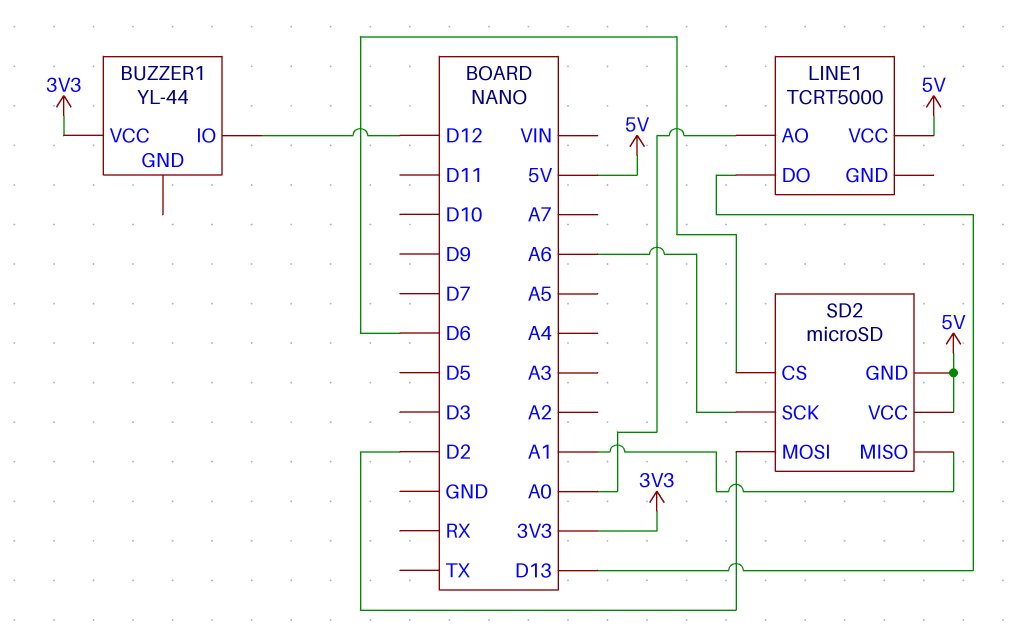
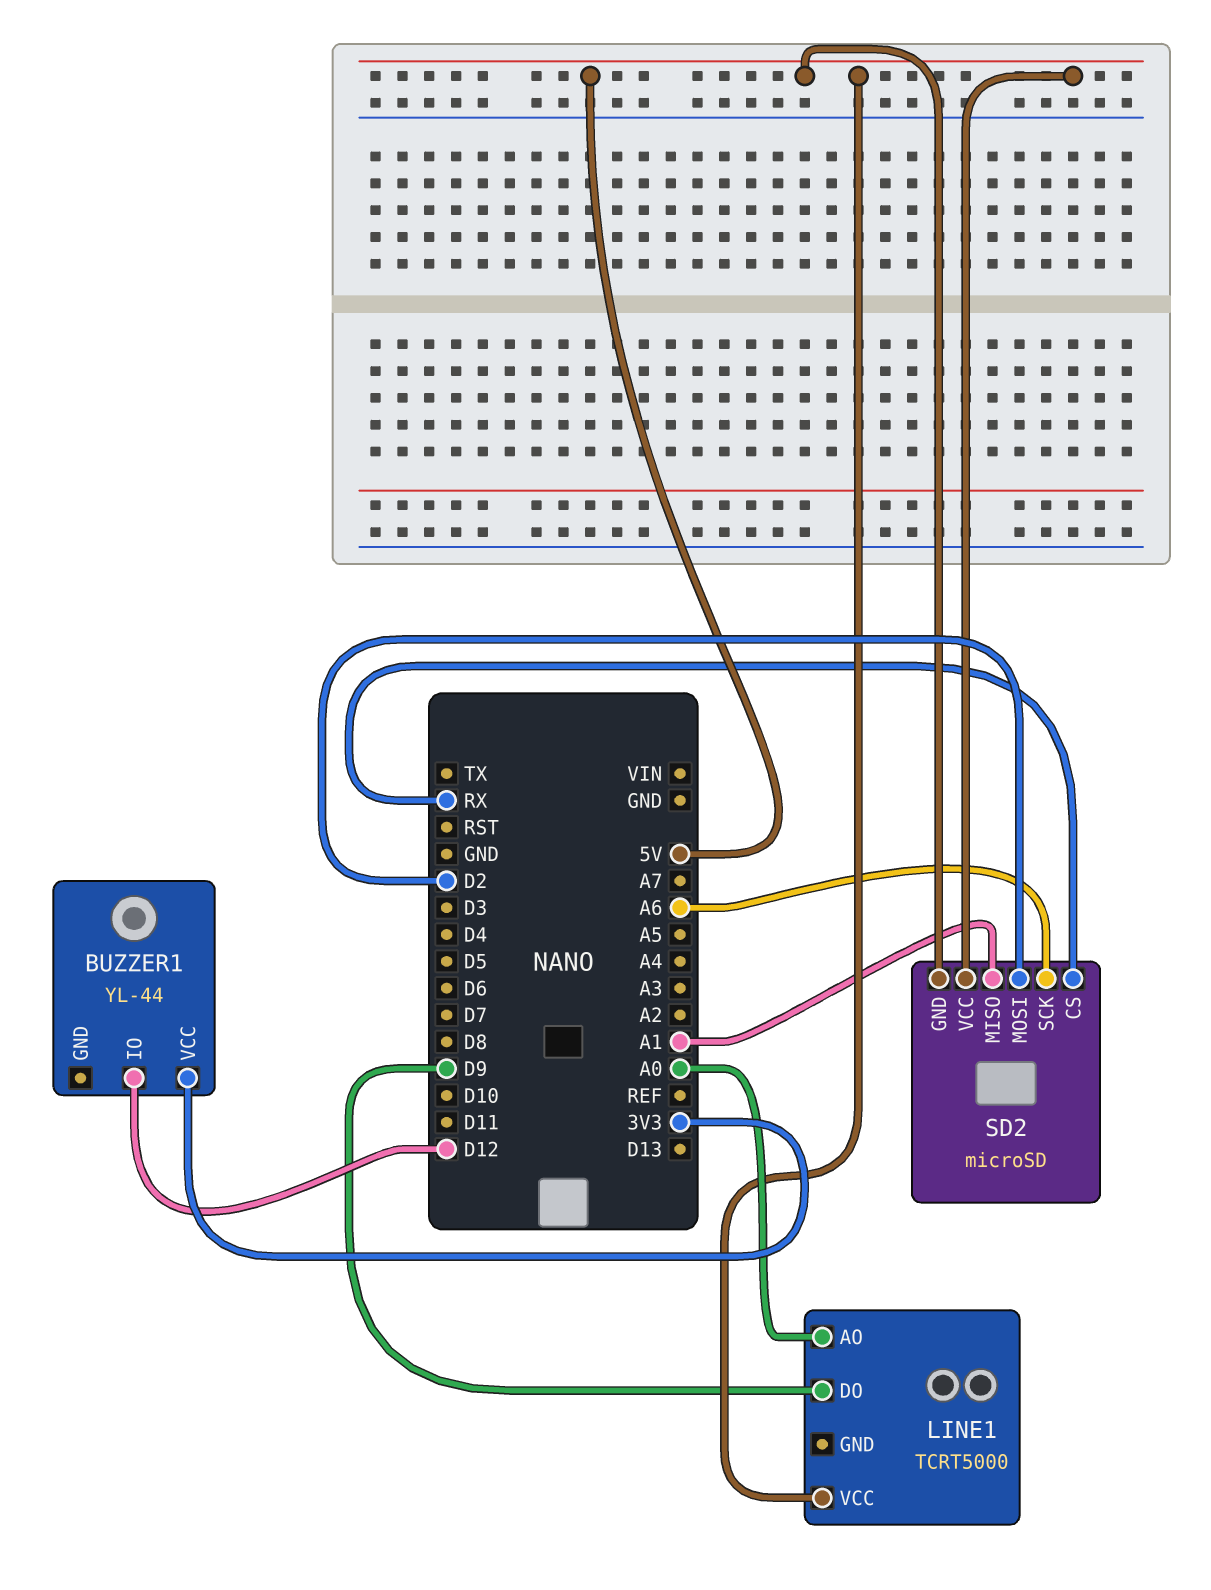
LINE1 pin DO: D13 -> D9
SD2 pin CS: D6 -> RX

